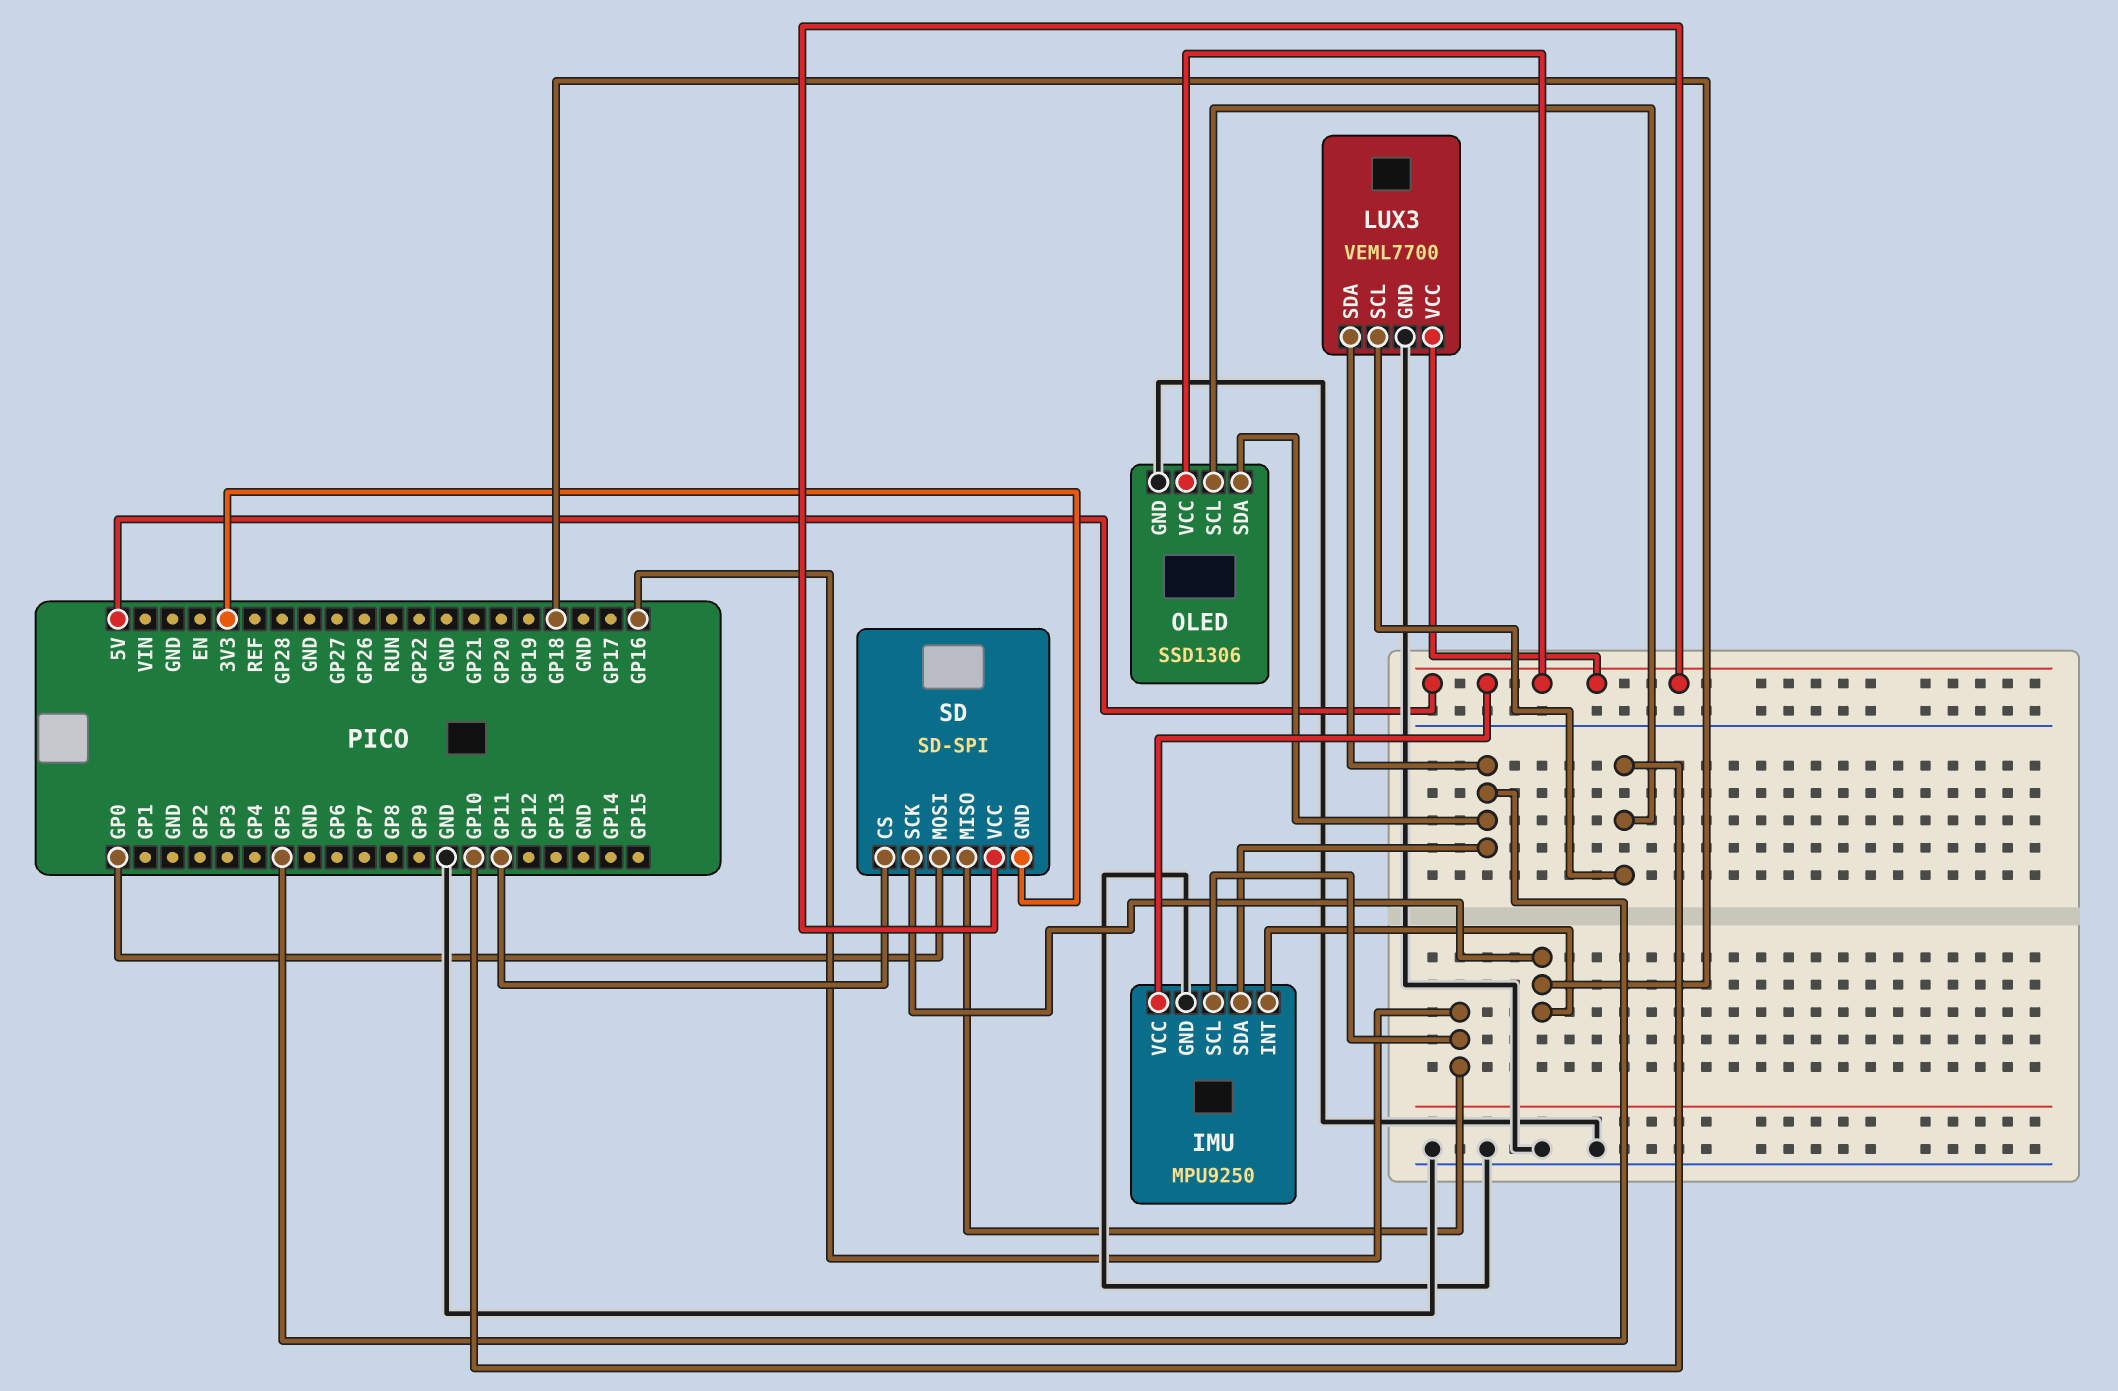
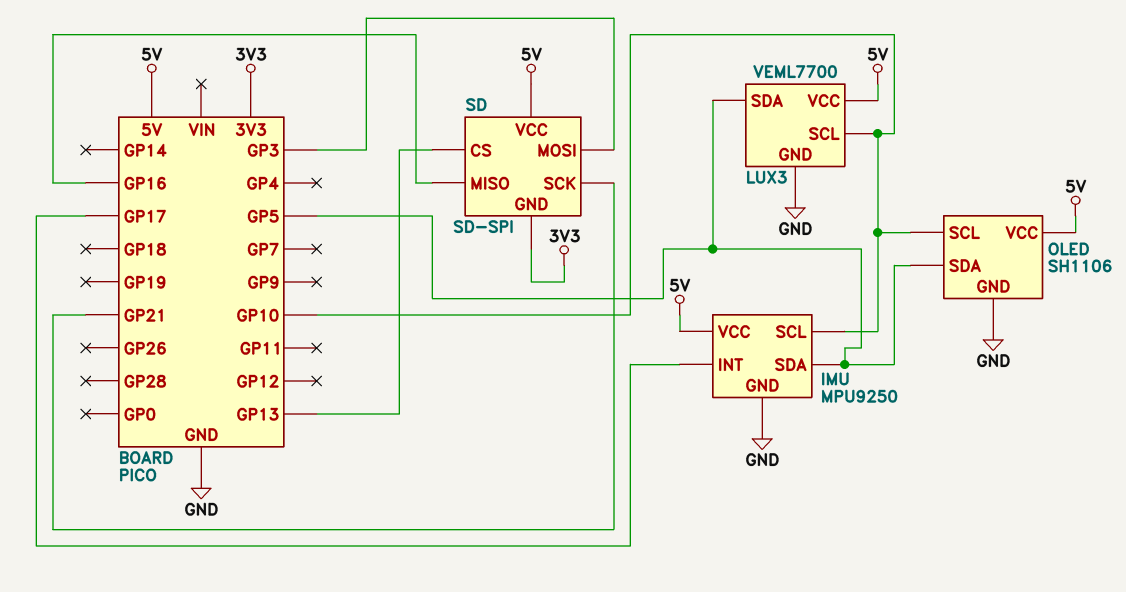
IMU pin INT: GP18 -> GP17
IMU pin SCL: GP16 -> GP10
OLED: SSD1306 -> SH1106
SD pin CS: GP11 -> GP13
SD pin MOSI: GP0 -> GP3
SD pin SCK: GP18 -> GP21

